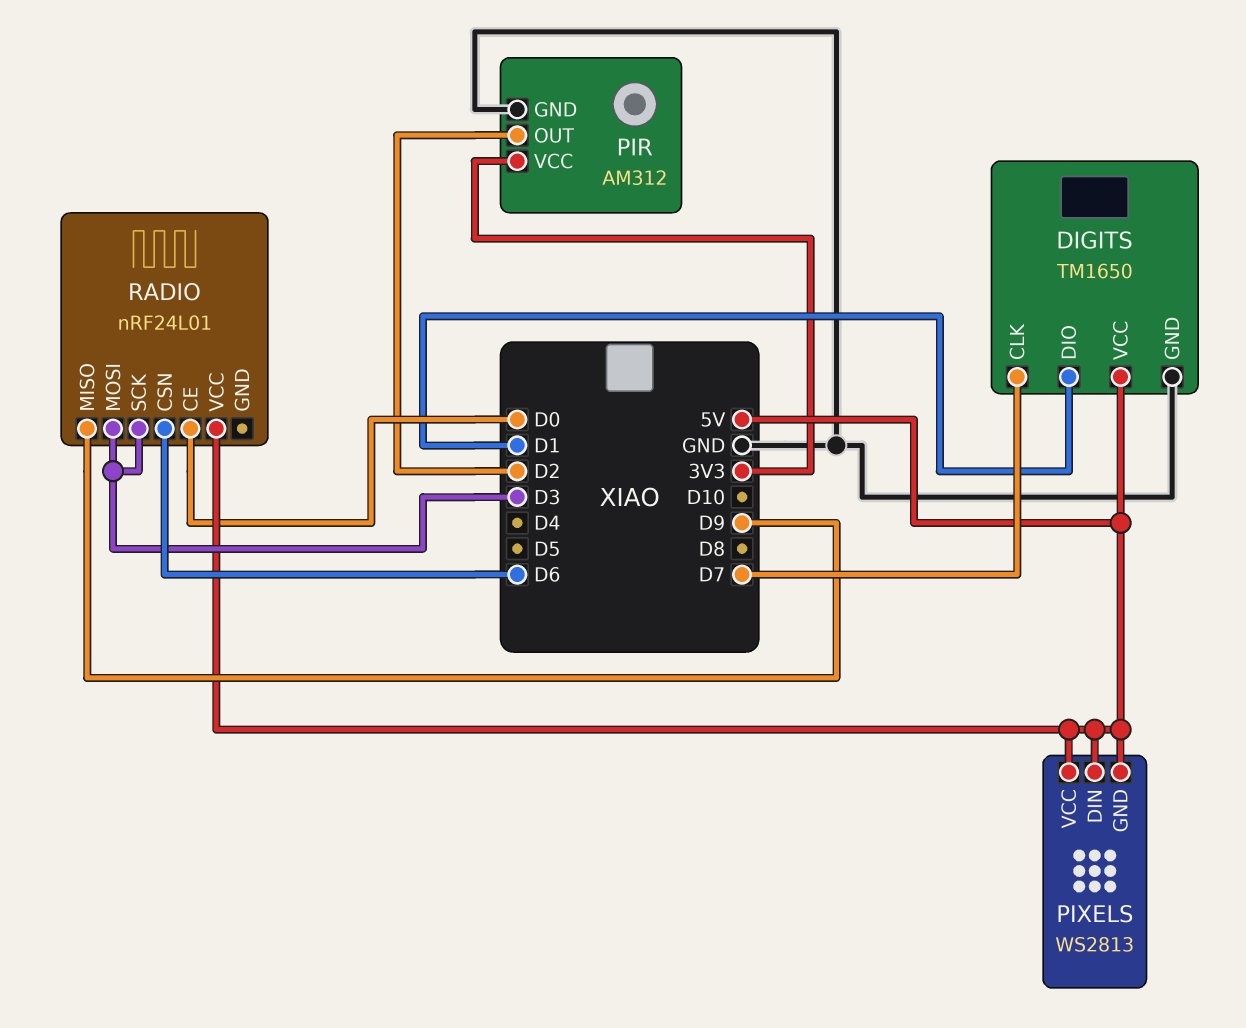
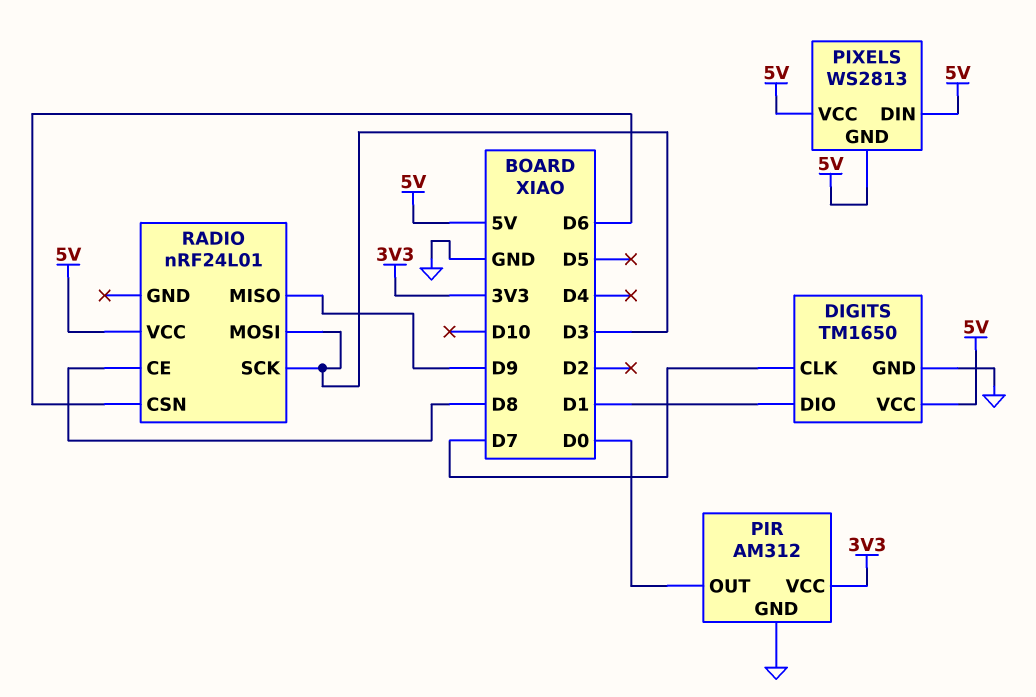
PIR pin OUT: D2 -> D0
RADIO pin CE: D0 -> D8

